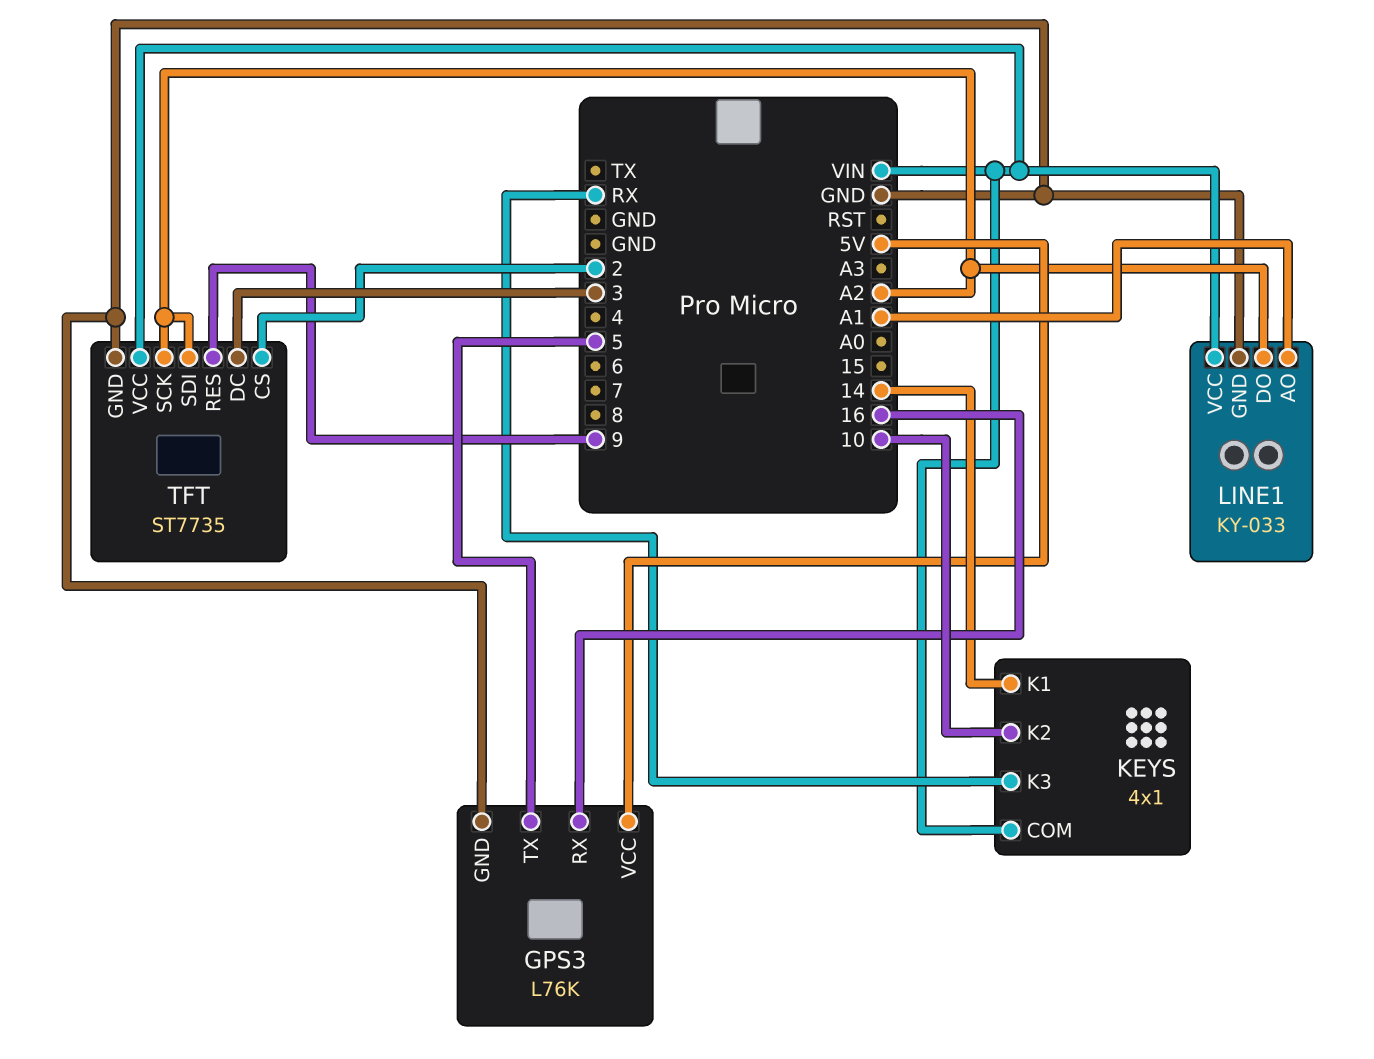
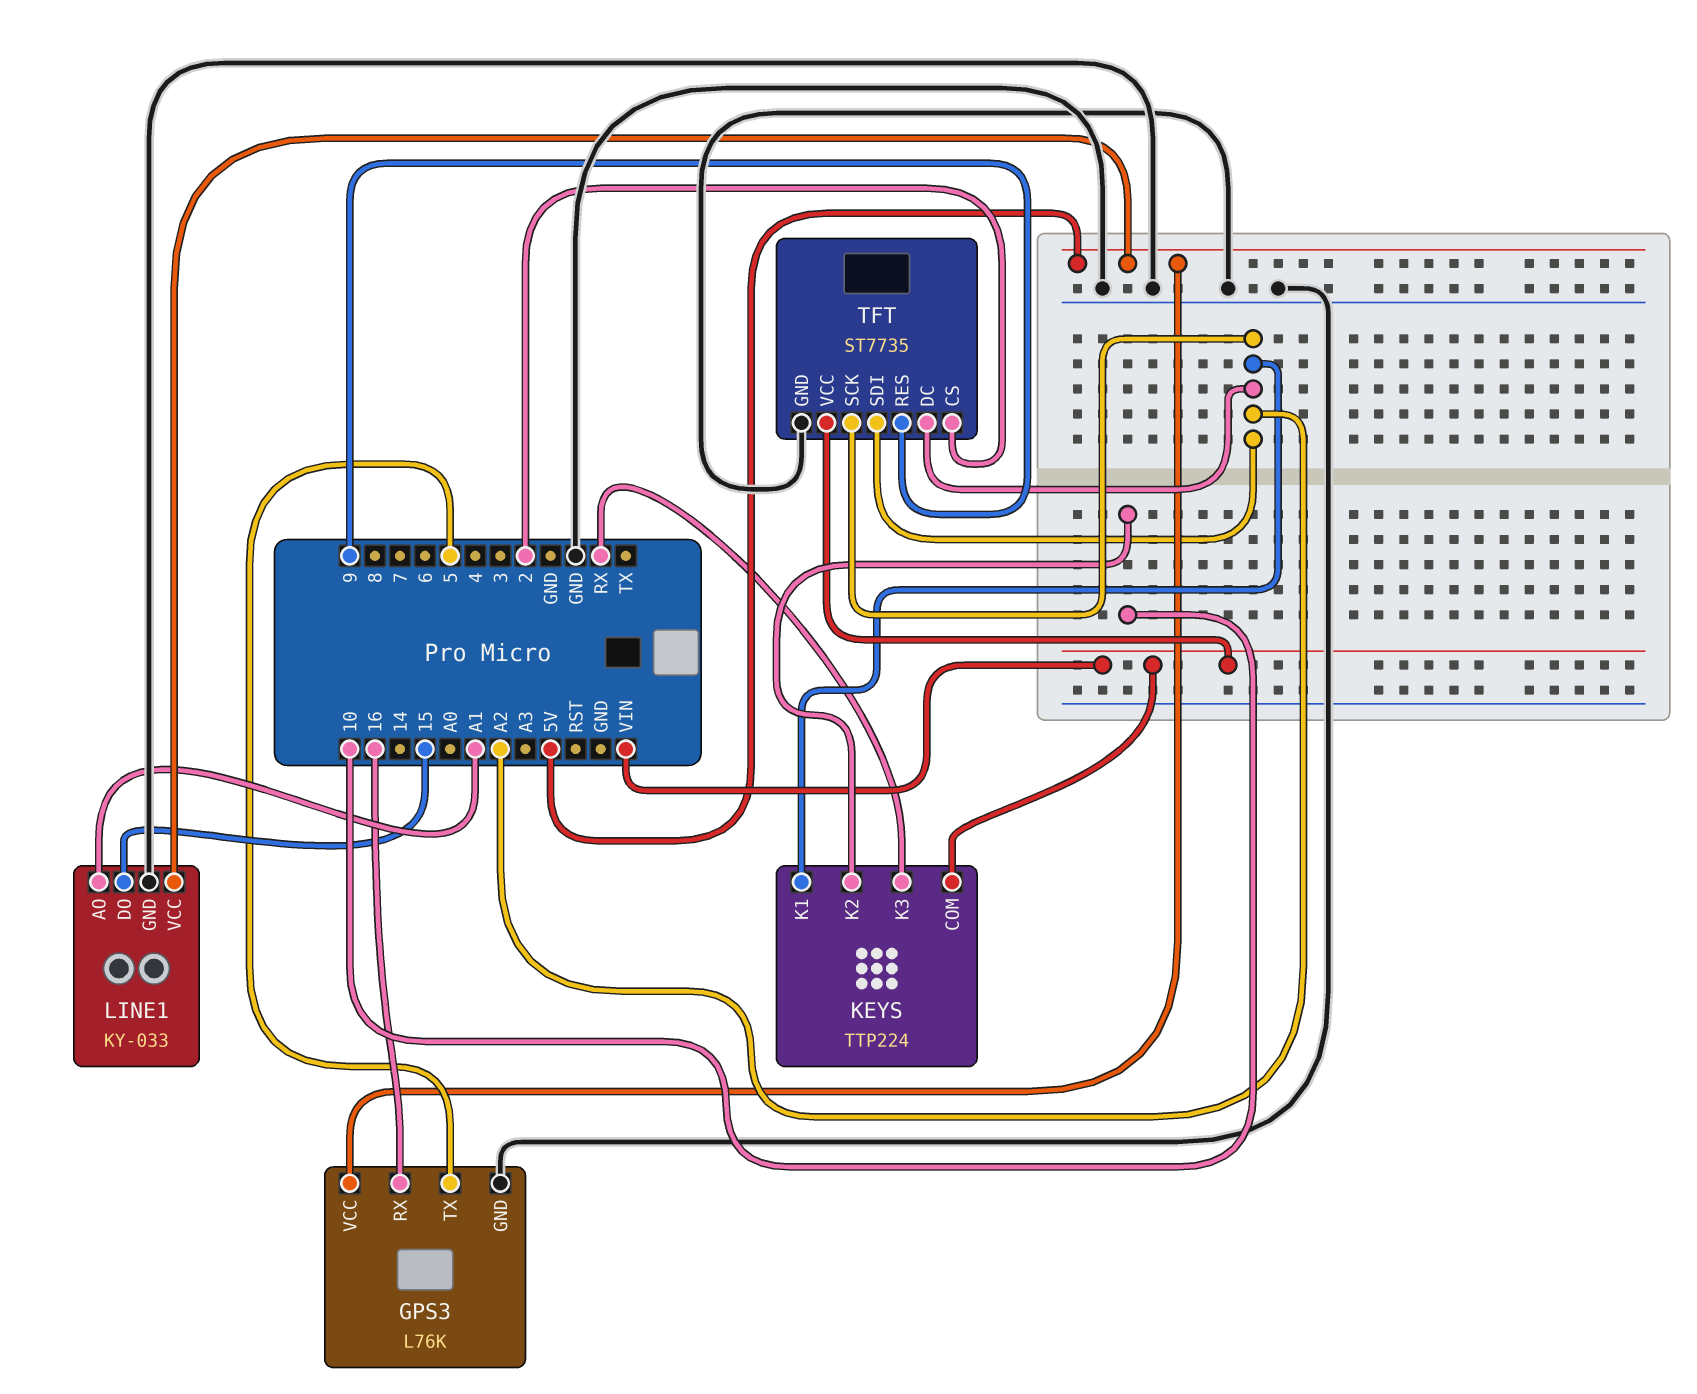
KEYS: 4x1 -> TTP224
KEYS pin K1: 14 -> A2
LINE1 pin DO: A2 -> 15
LINE1 pin VCC: VIN -> 5V
TFT pin DC: 3 -> A2

